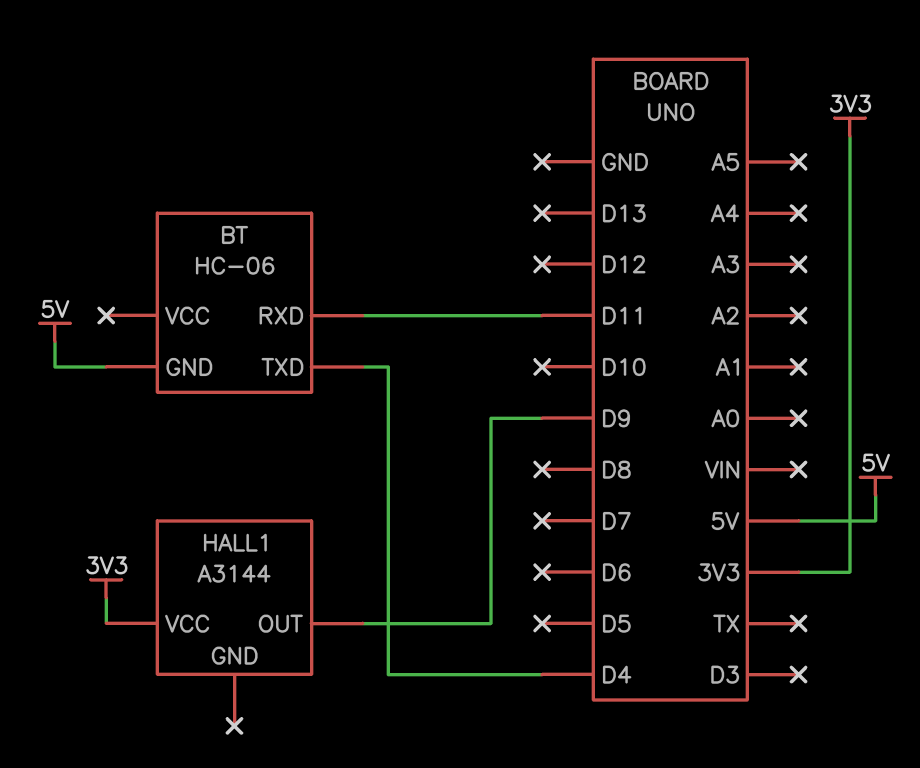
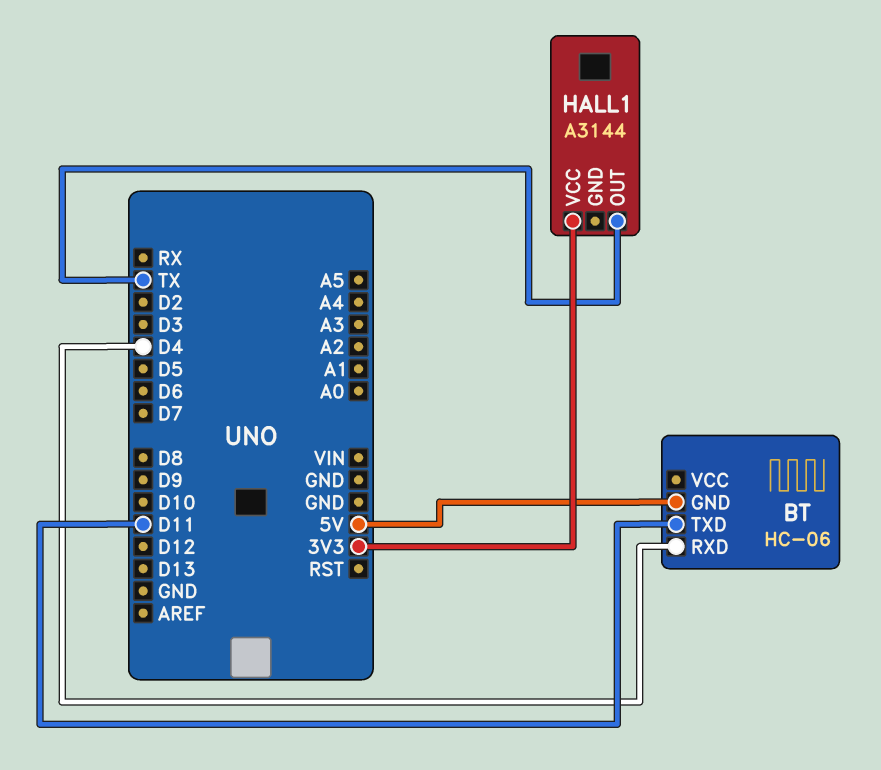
BT pin RXD: D11 -> D4
BT pin TXD: D4 -> D11
HALL1 pin OUT: D9 -> TX

